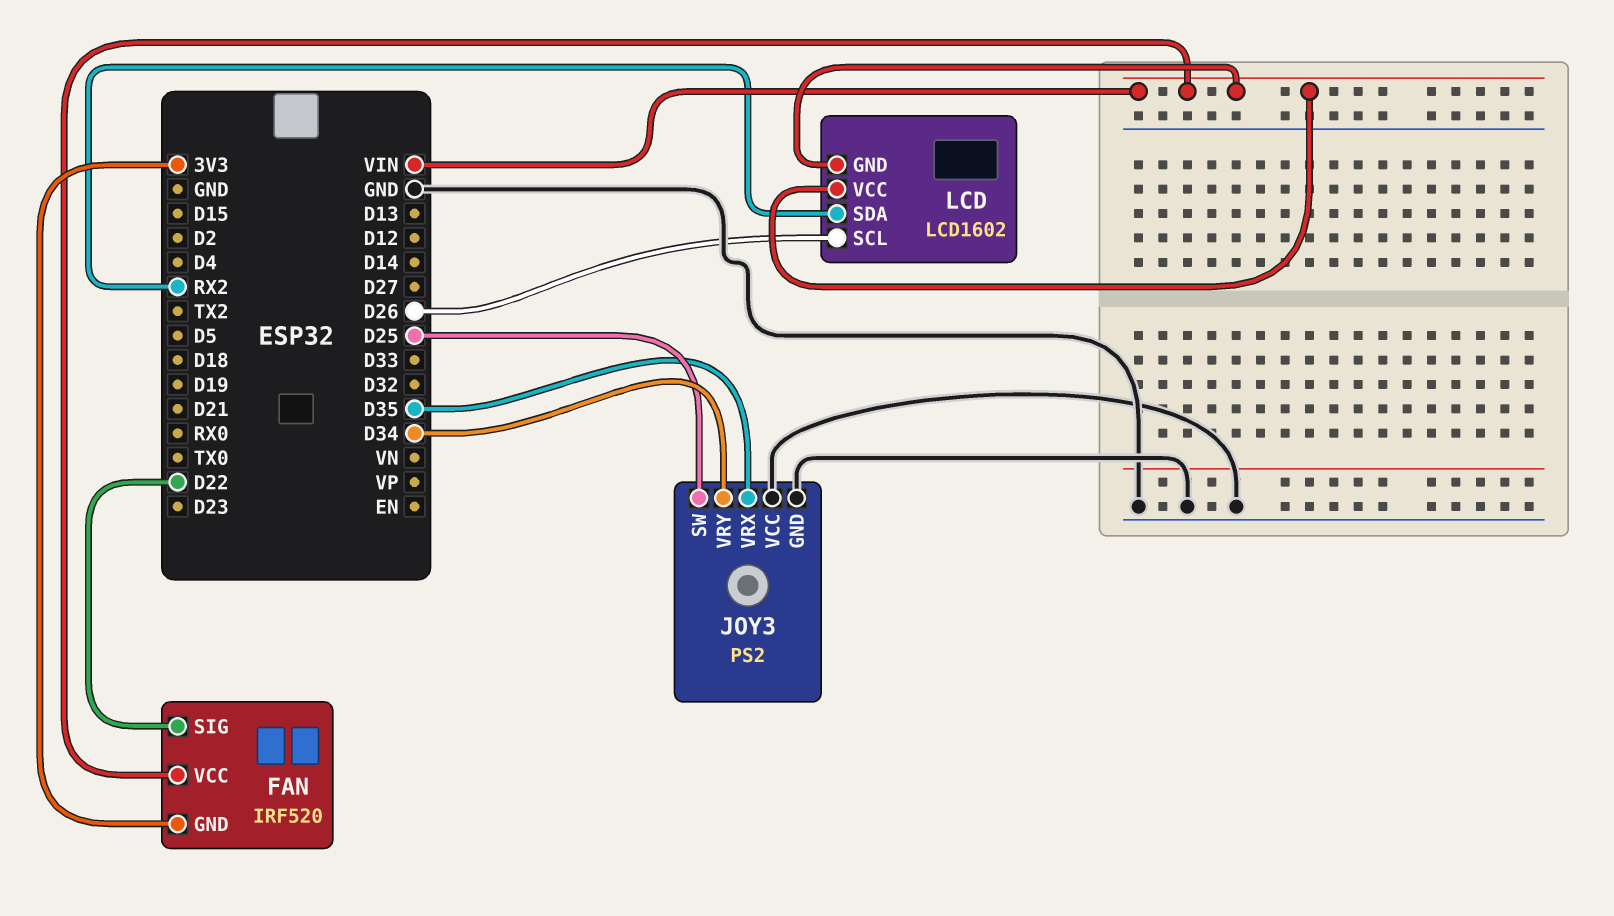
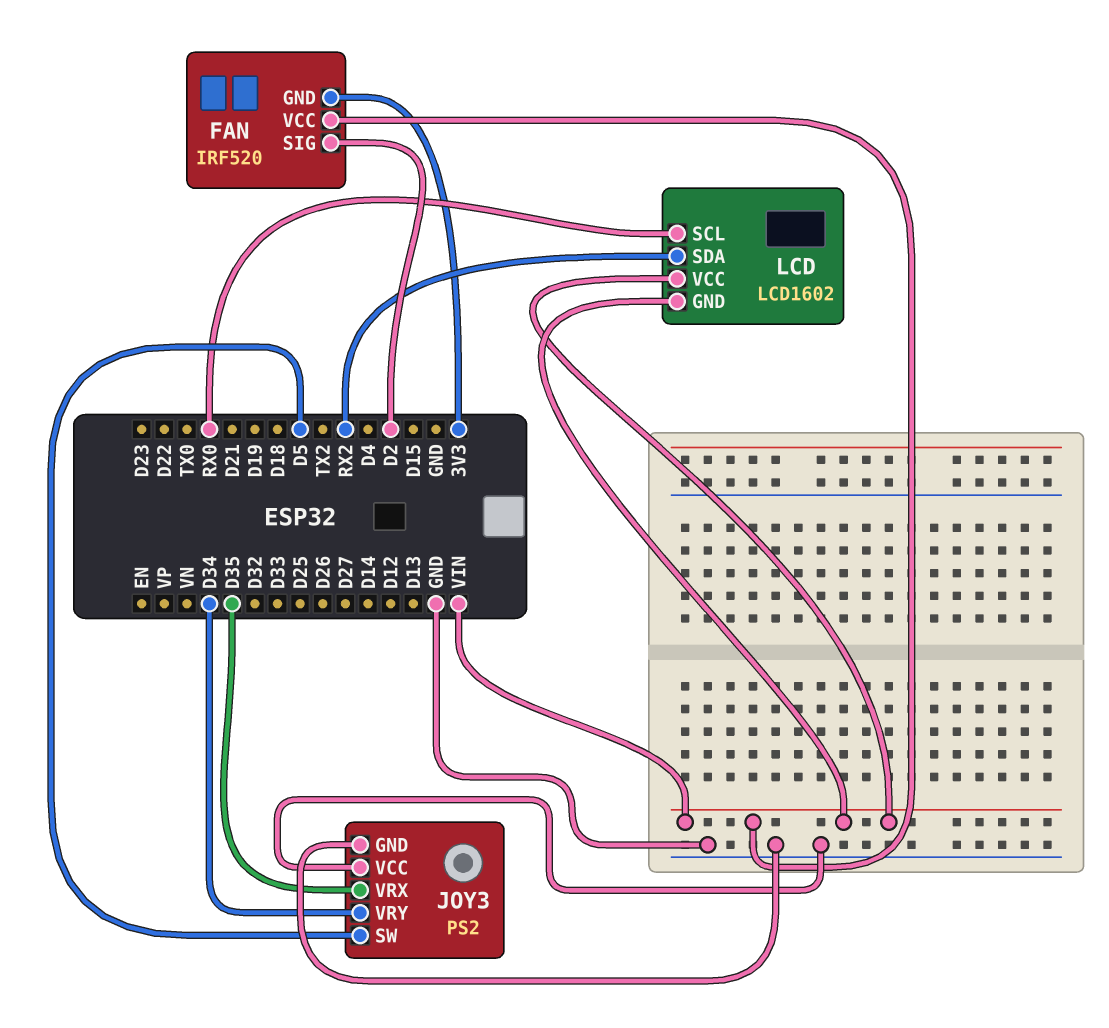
FAN pin SIG: D22 -> D2
JOY3 pin SW: D25 -> D5
LCD pin SCL: D26 -> RX0

